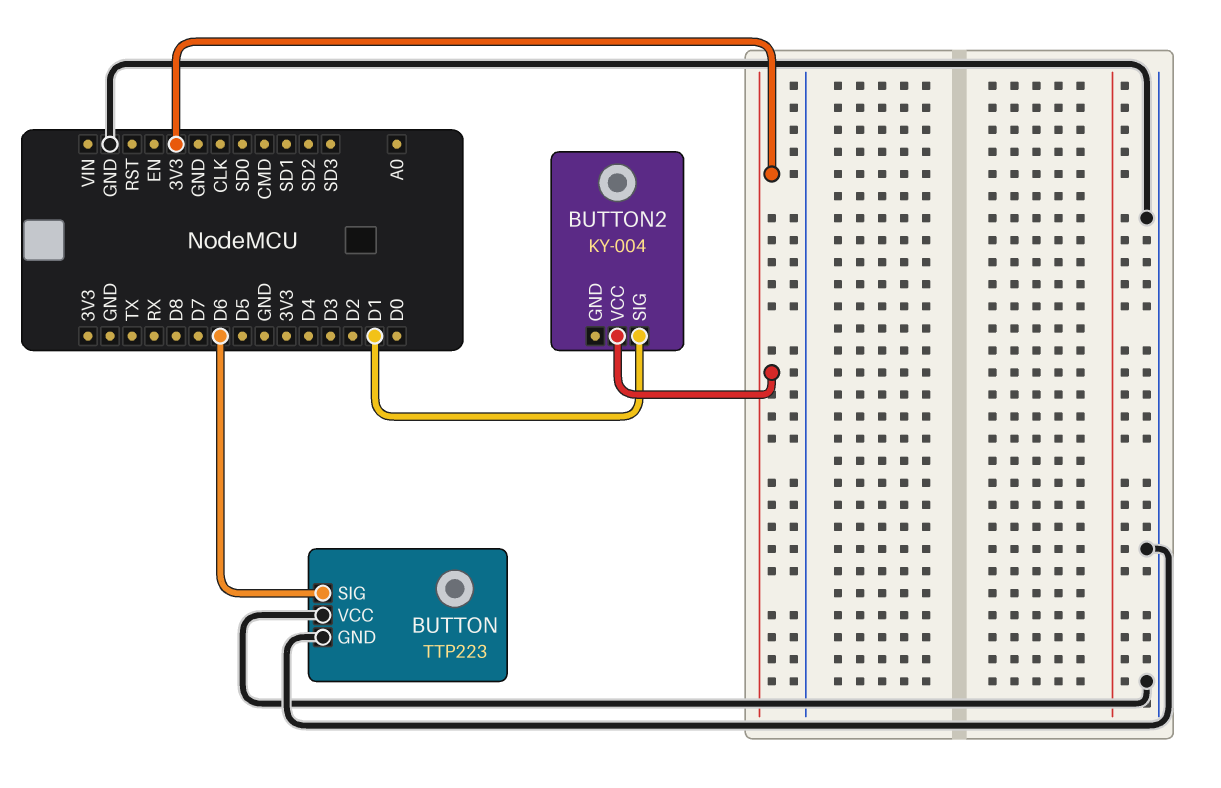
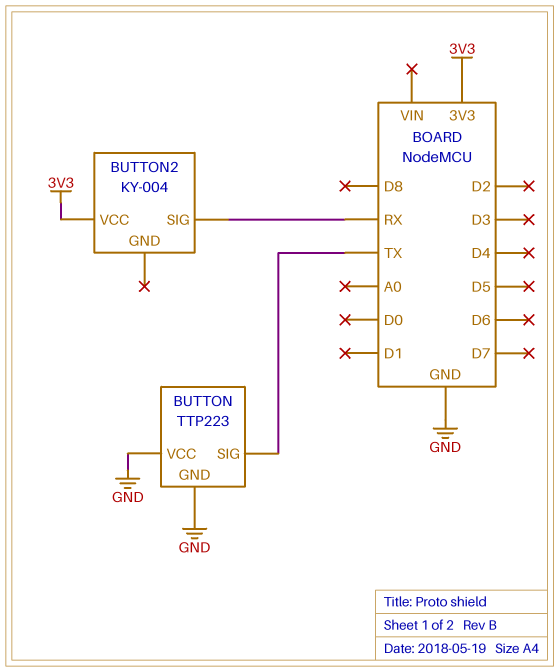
BUTTON pin SIG: D6 -> TX
BUTTON2 pin SIG: D1 -> RX

